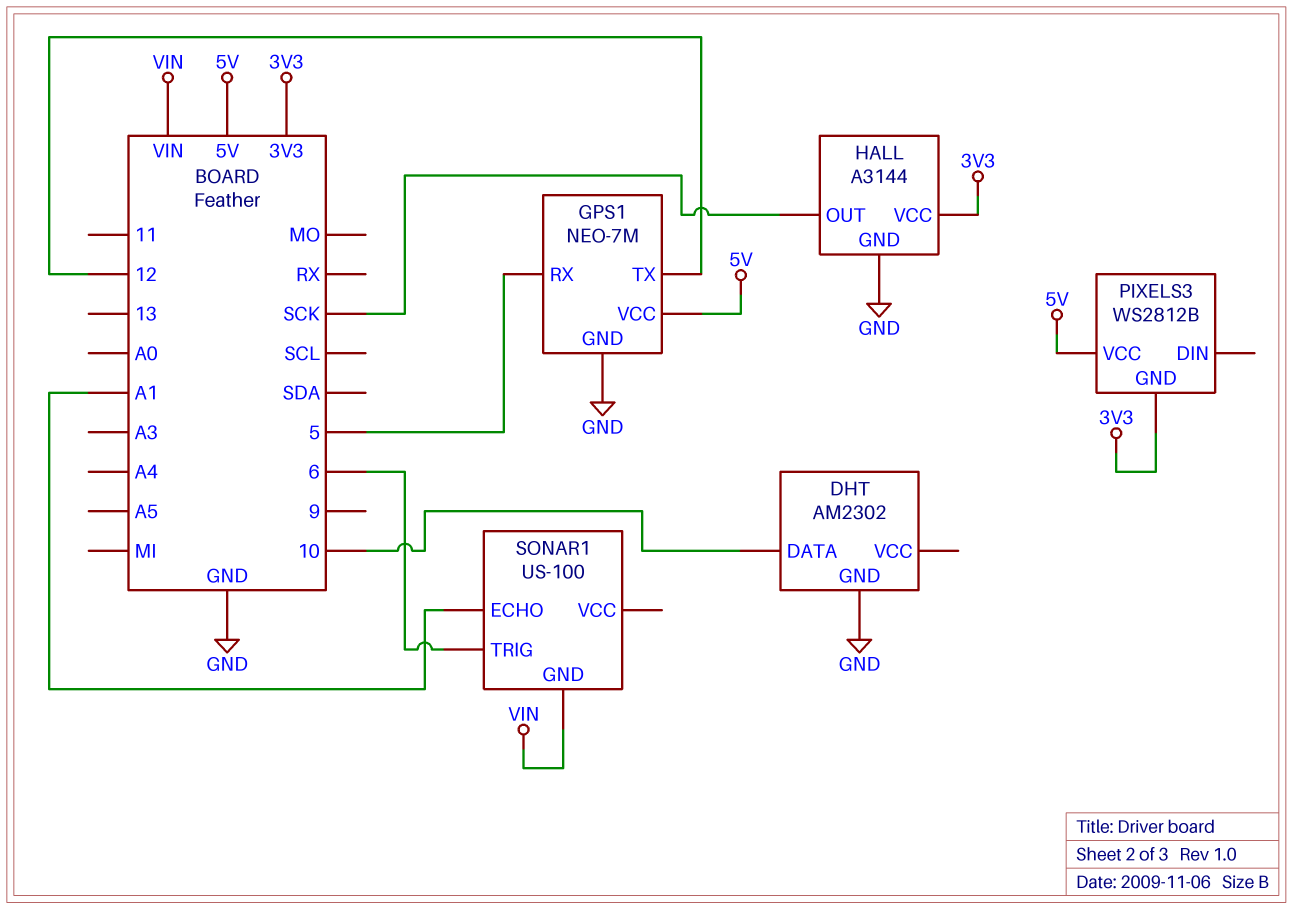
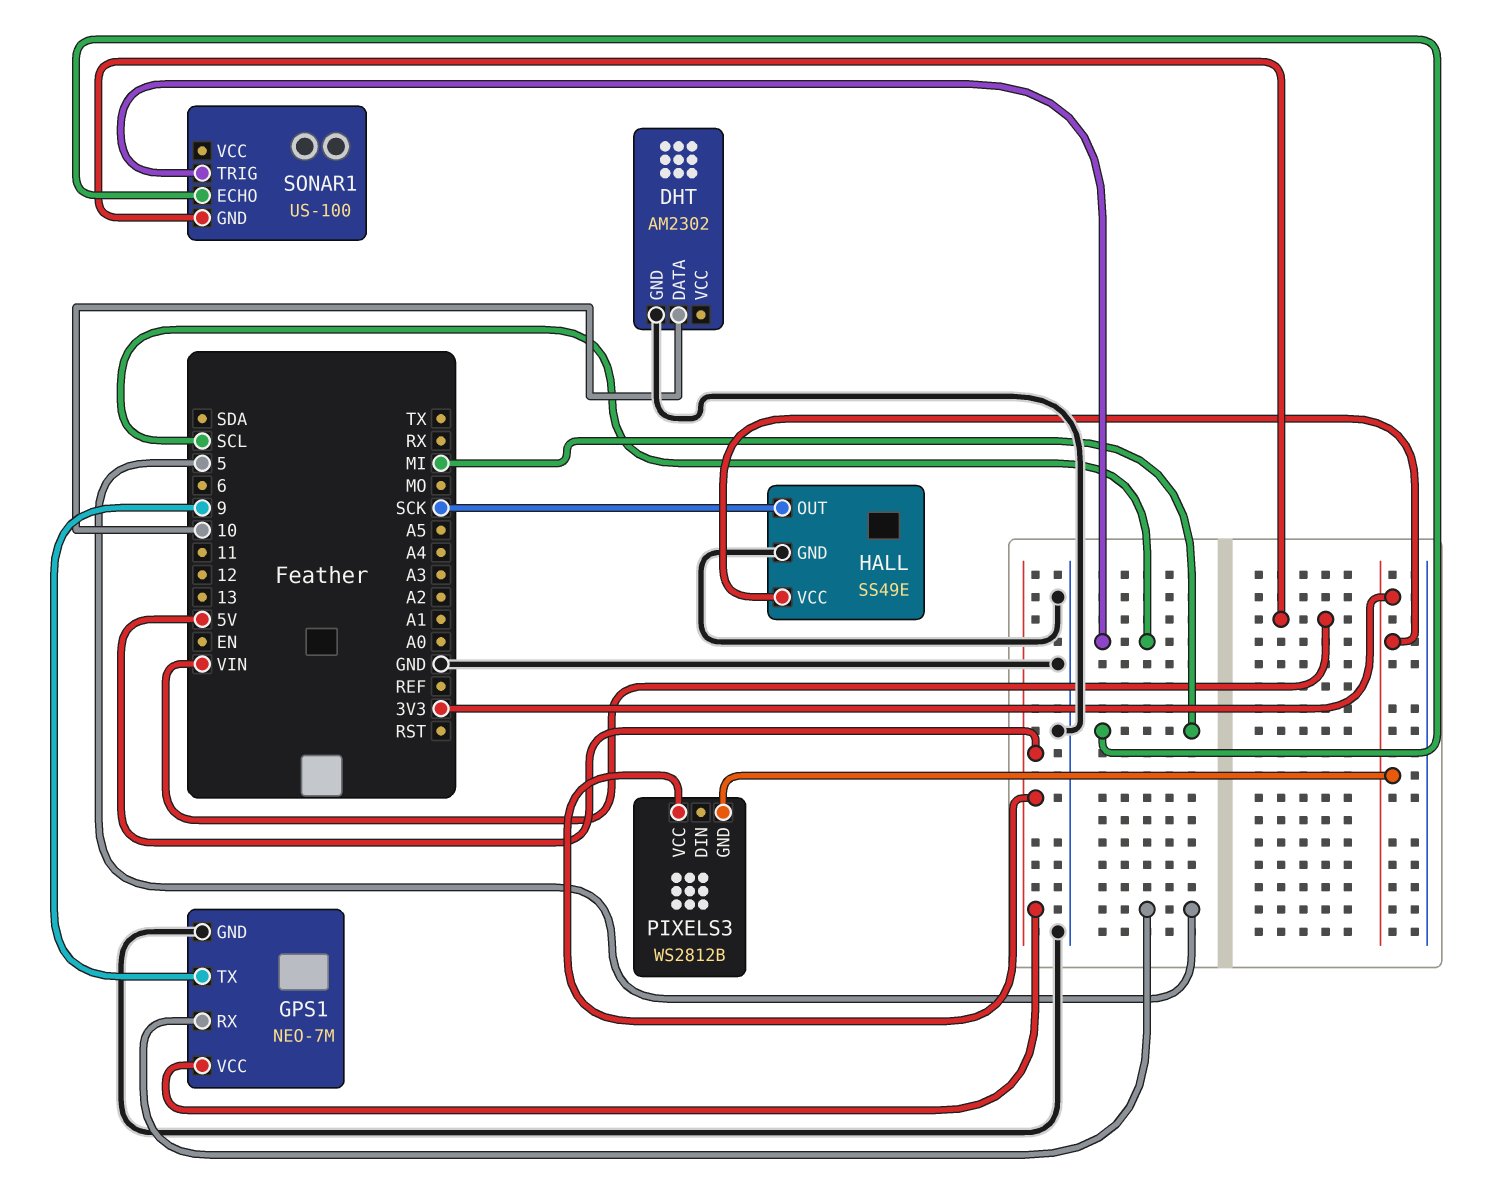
GPS1 pin TX: 12 -> 9
HALL: A3144 -> SS49E
SONAR1 pin ECHO: A1 -> MI
SONAR1 pin TRIG: 6 -> SCL

